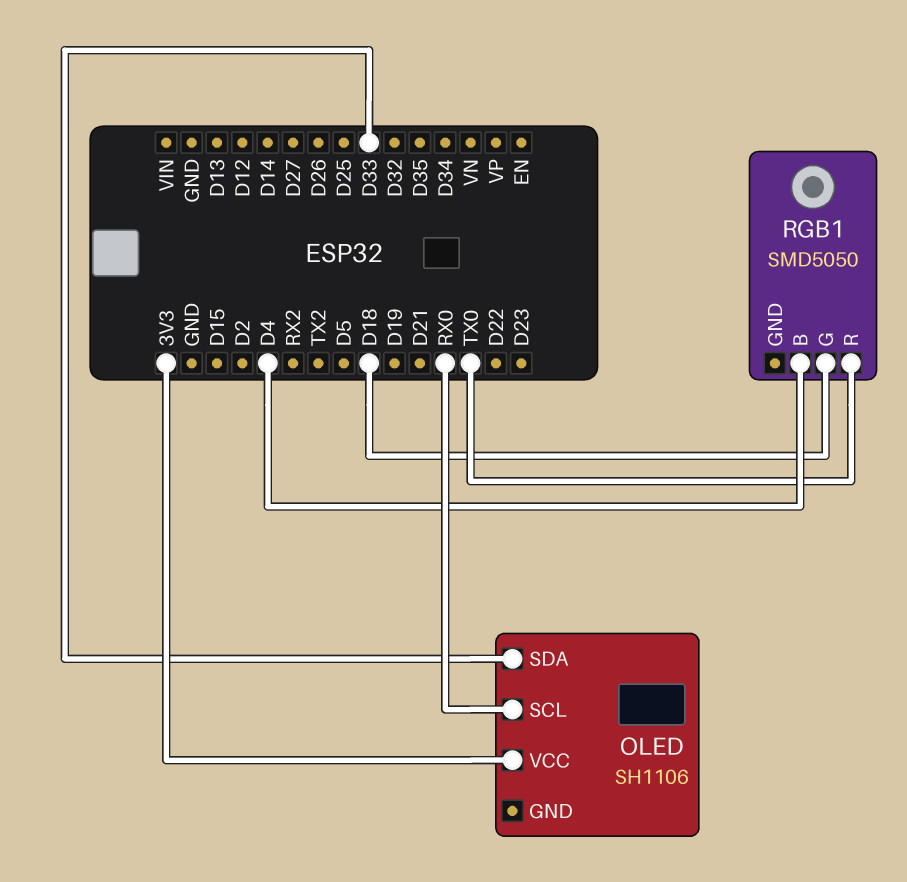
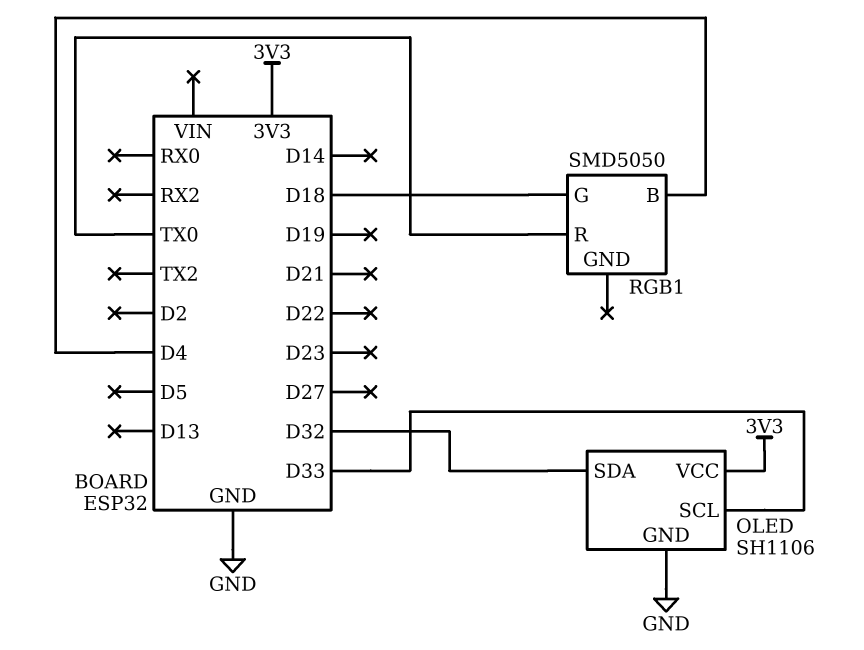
OLED pin GND: none -> GND
OLED pin SCL: RX0 -> D33
OLED pin SDA: D33 -> D32

